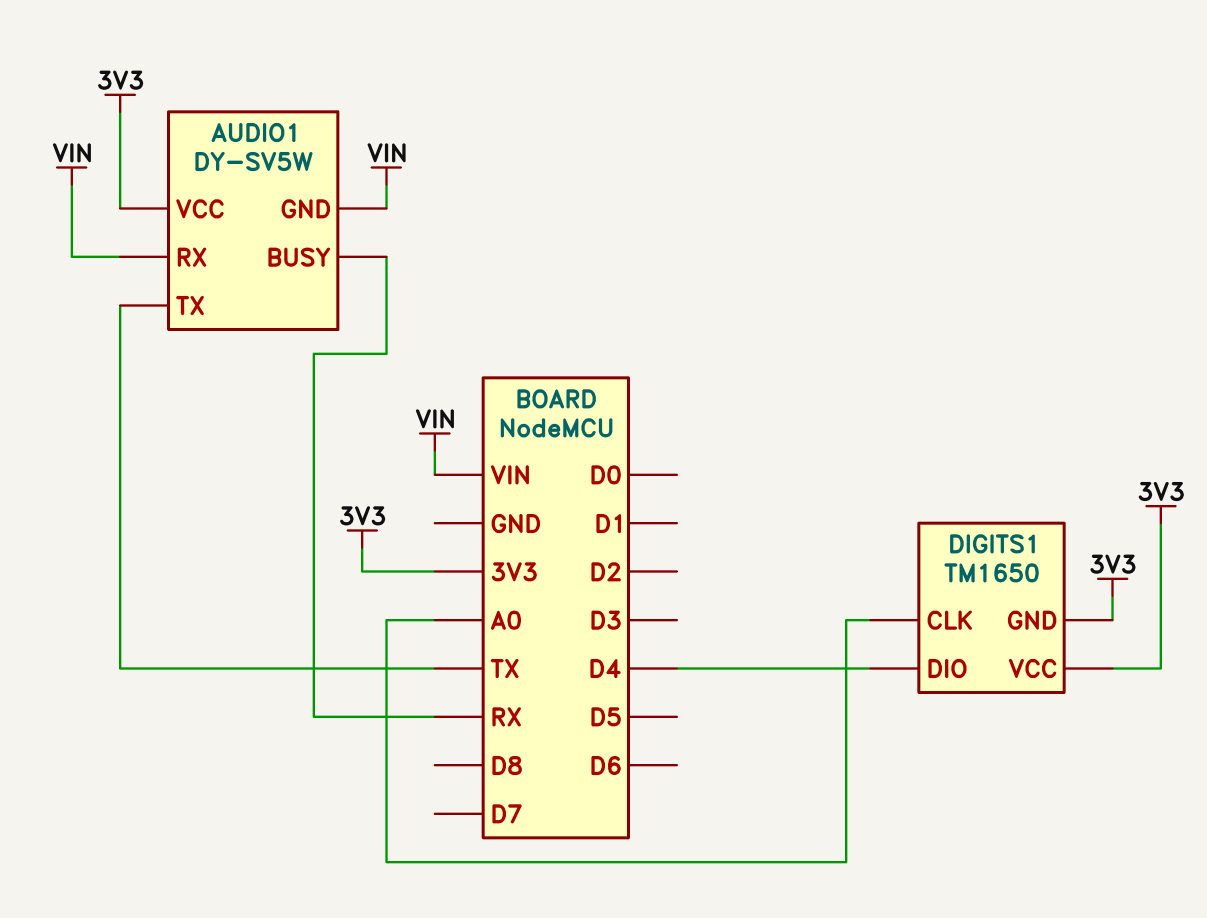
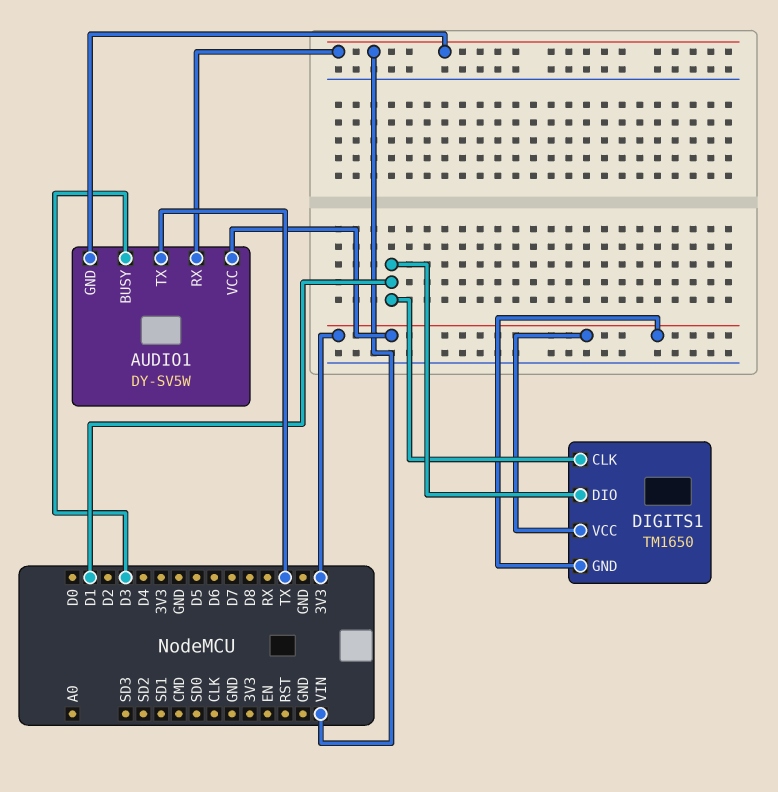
AUDIO1 pin BUSY: RX -> D3
DIGITS1 pin CLK: A0 -> D1
DIGITS1 pin DIO: D4 -> D1

